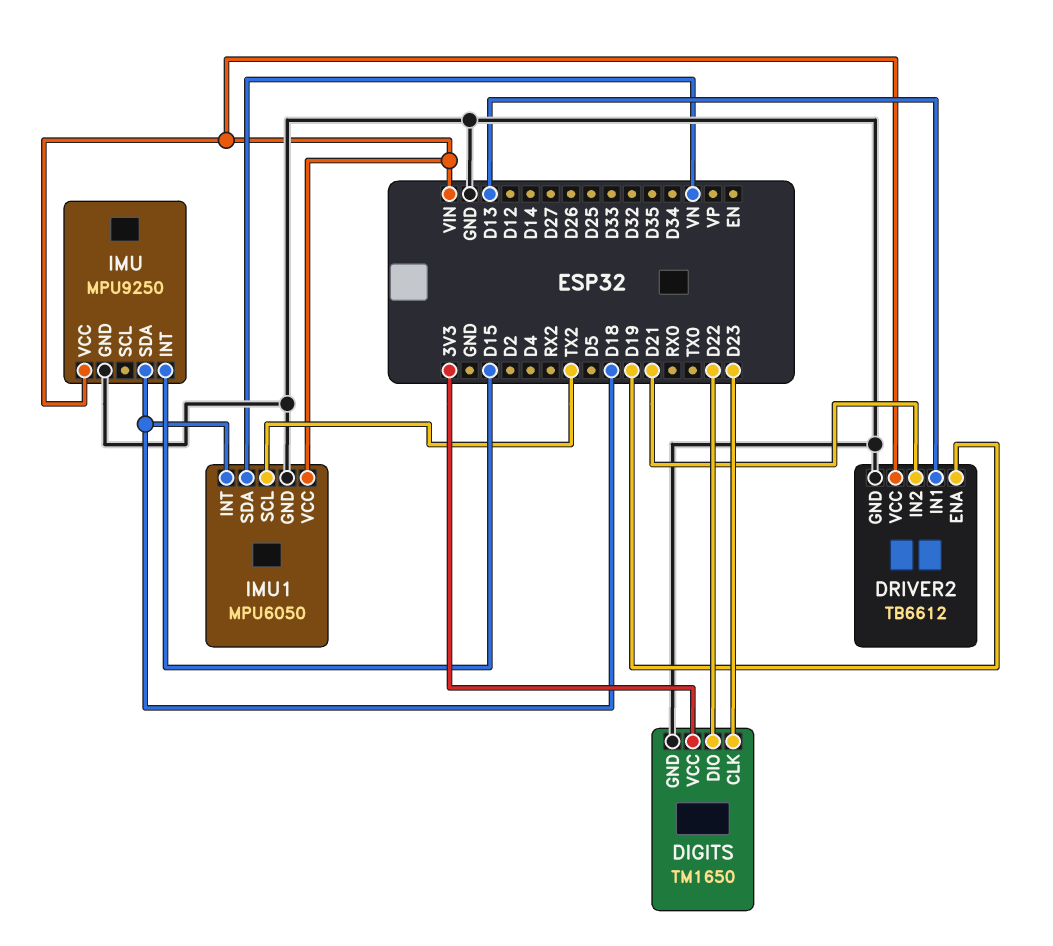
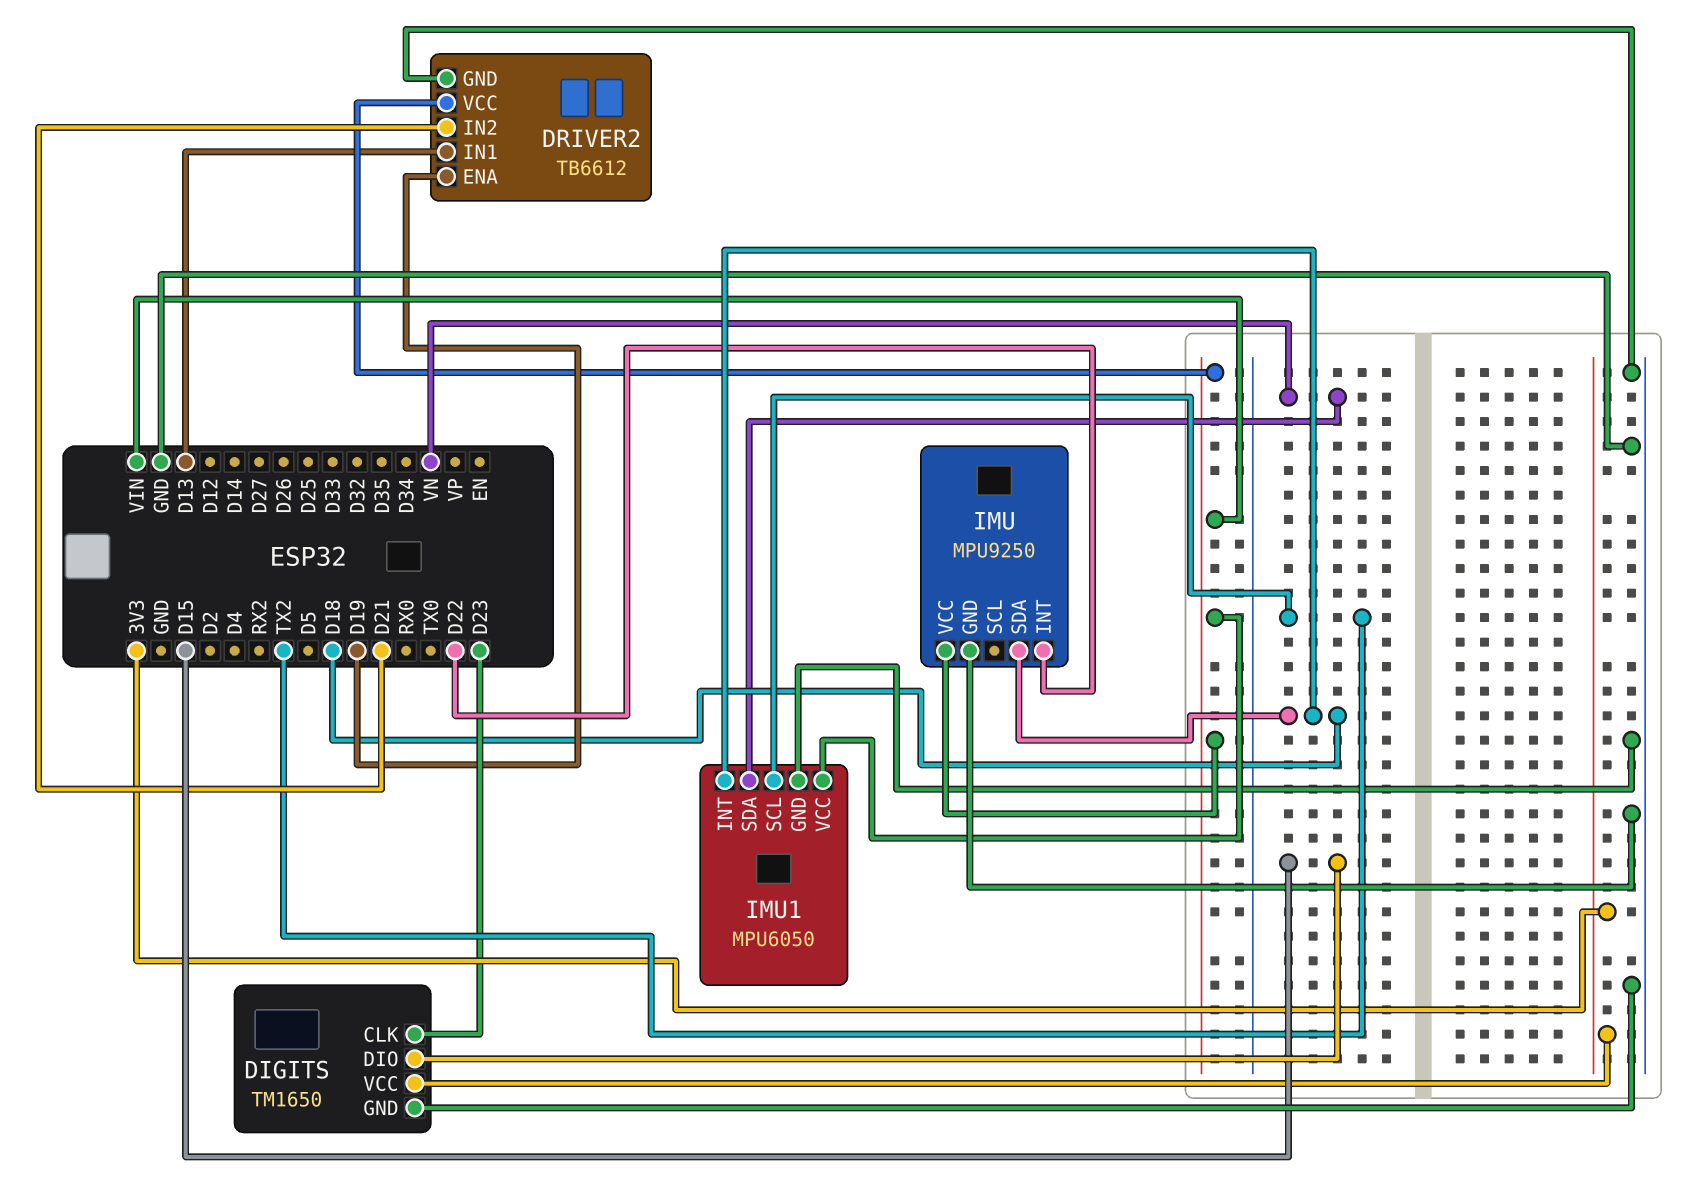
DIGITS pin DIO: D22 -> D15
IMU pin INT: D15 -> D22

